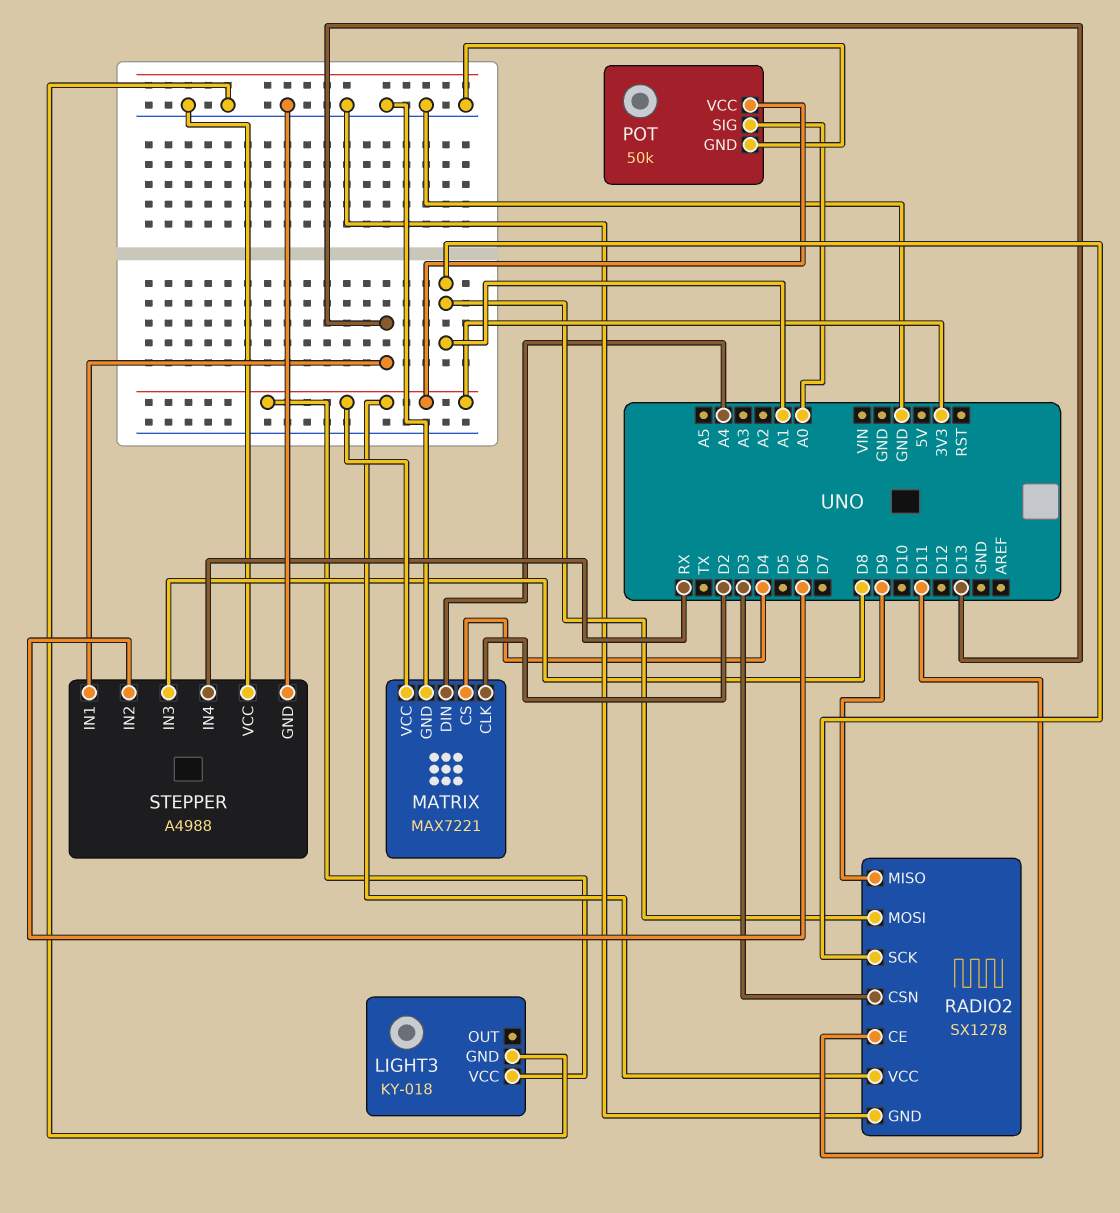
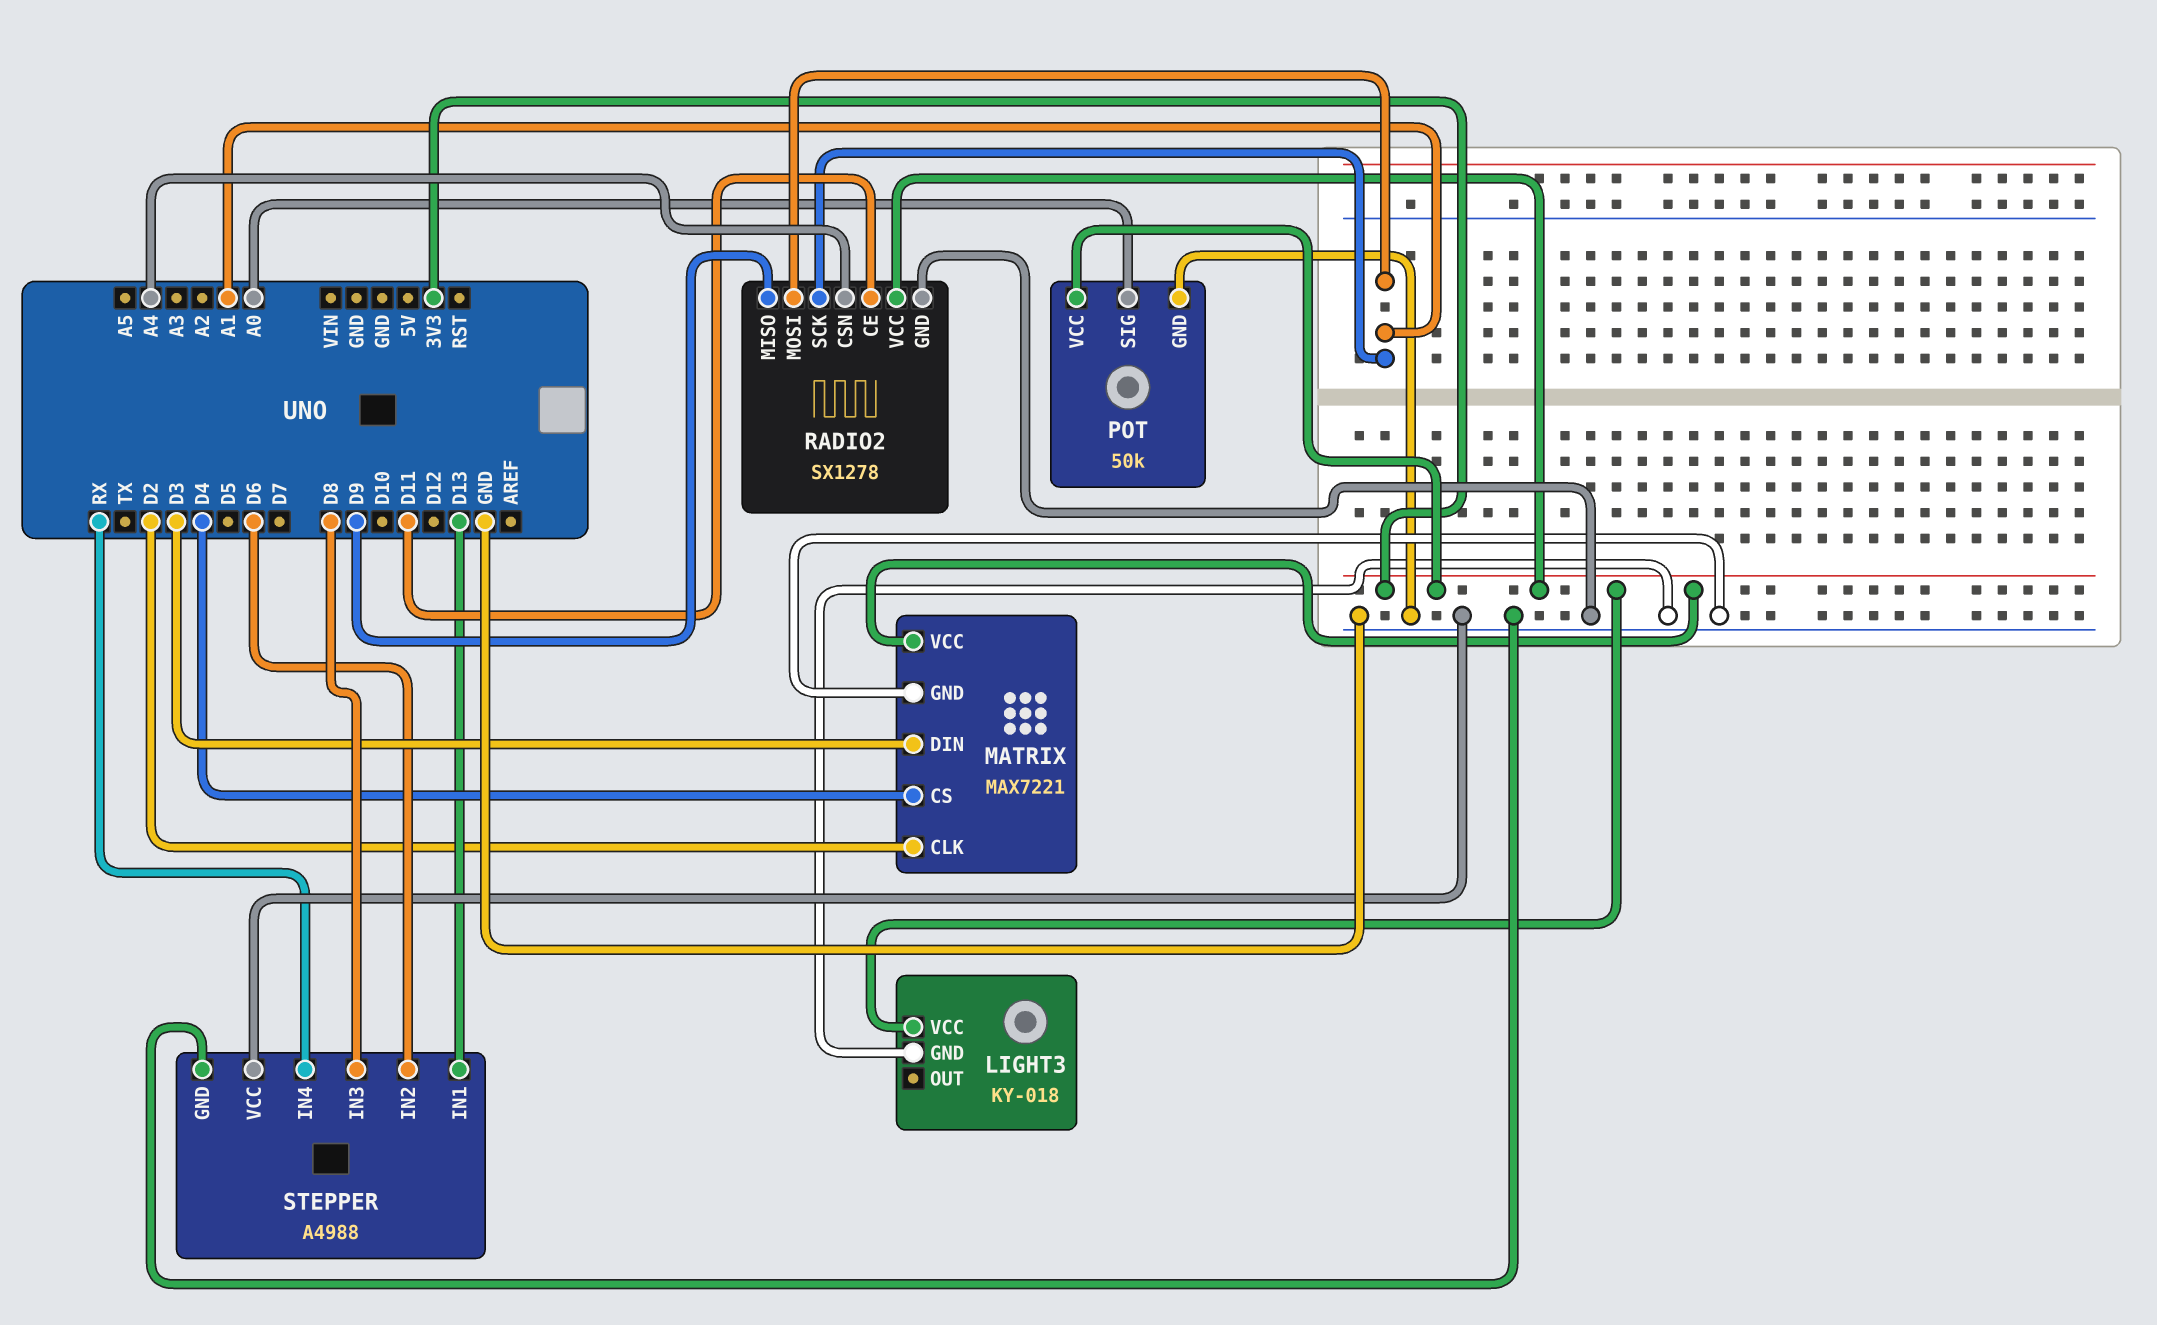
MATRIX pin DIN: A4 -> D3
RADIO2 pin CSN: D3 -> A4

